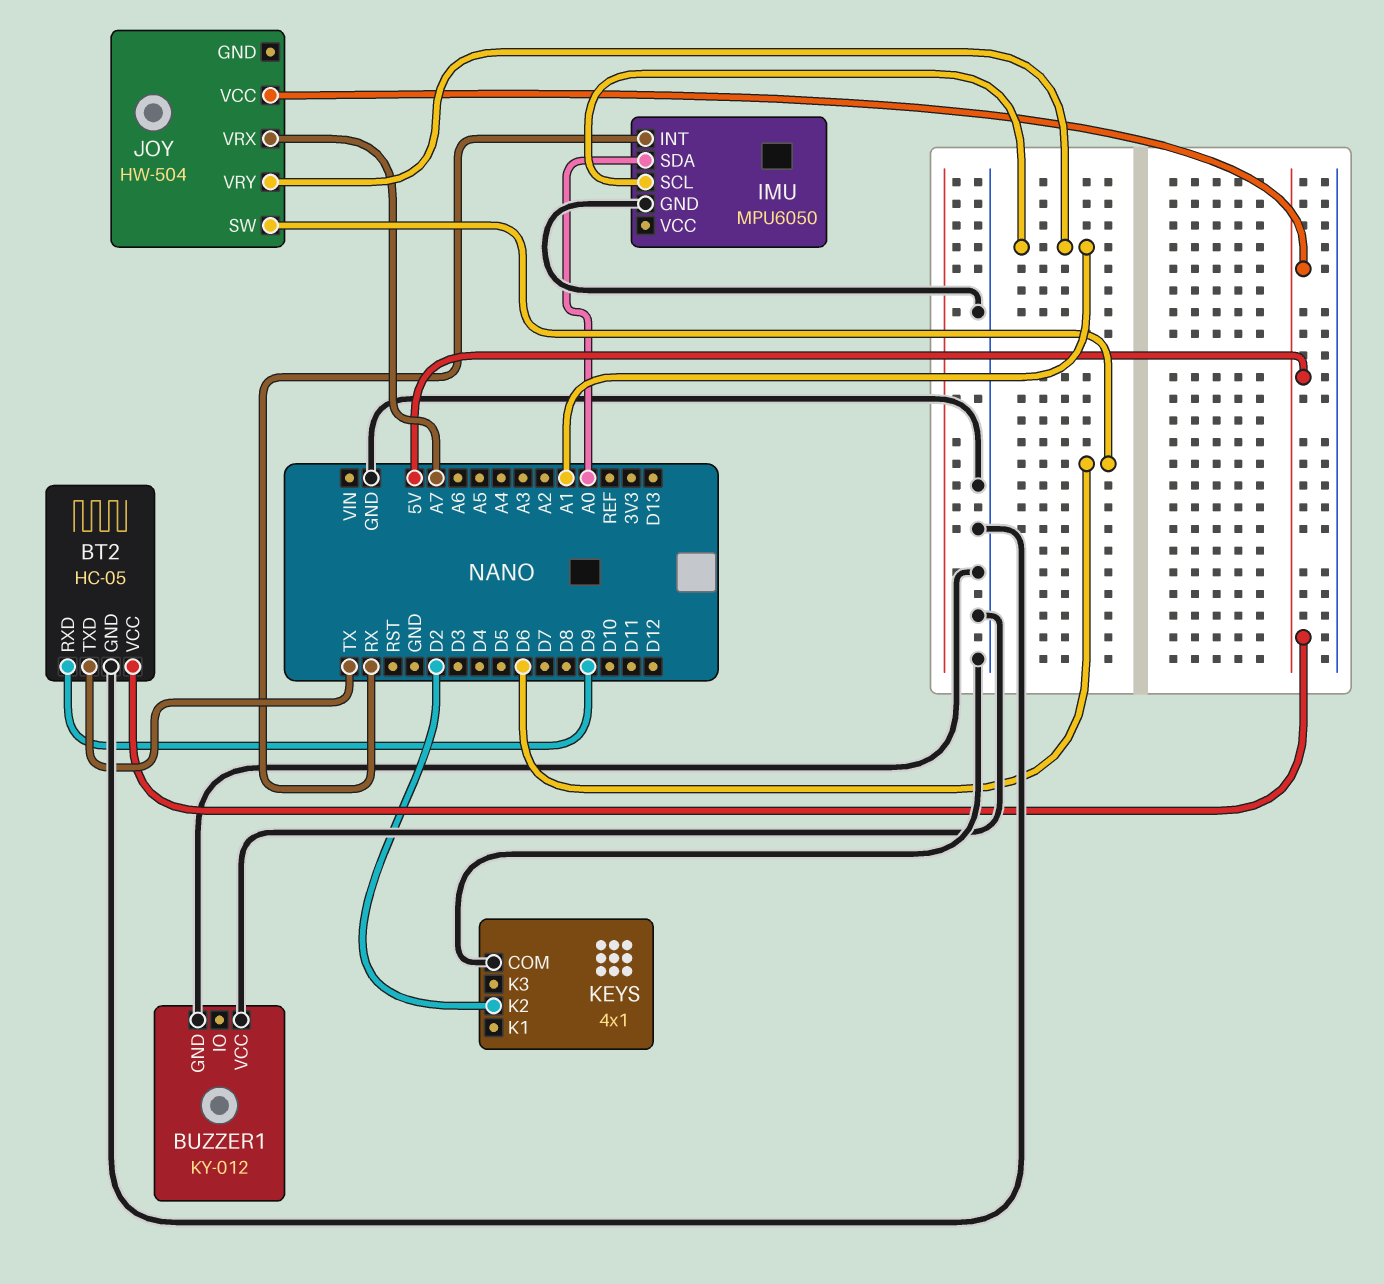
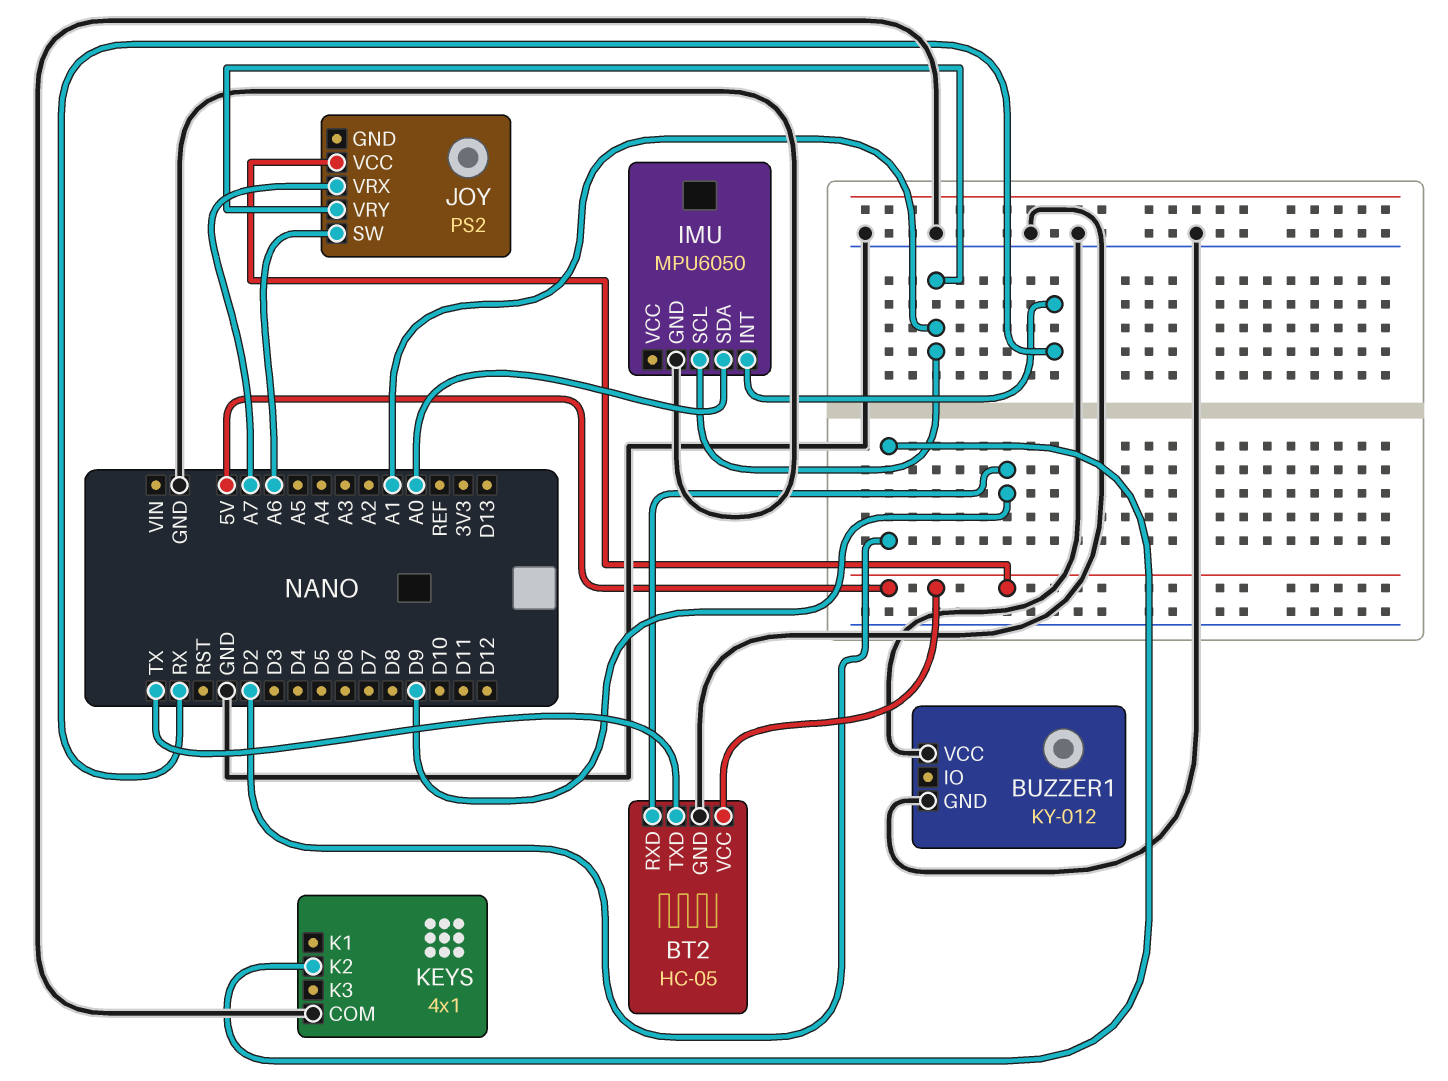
JOY: HW-504 -> PS2
JOY pin SW: D6 -> A6

